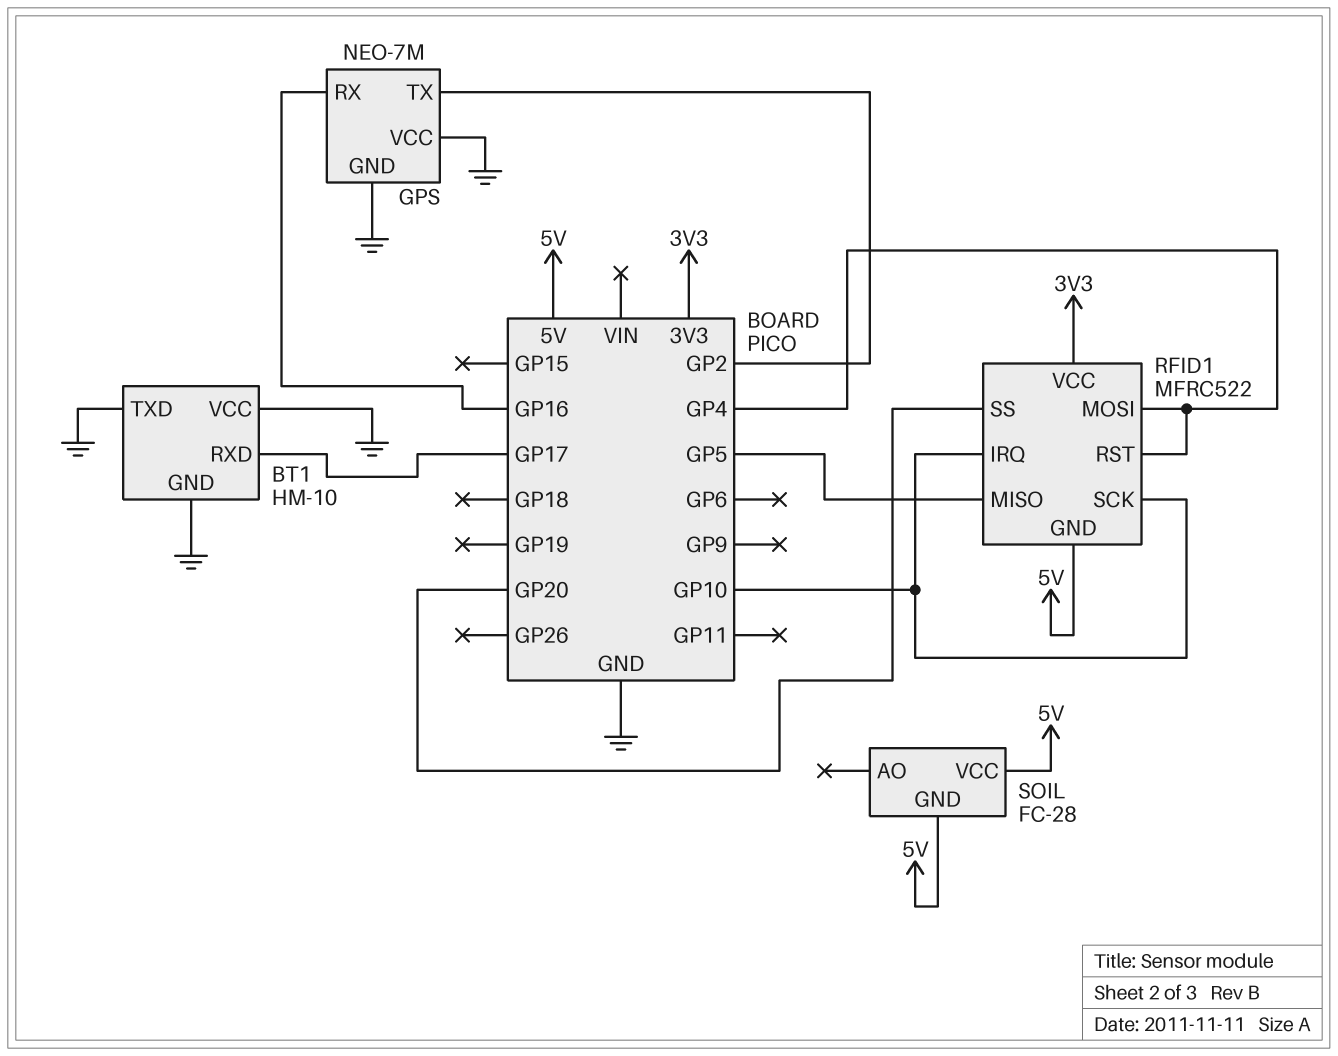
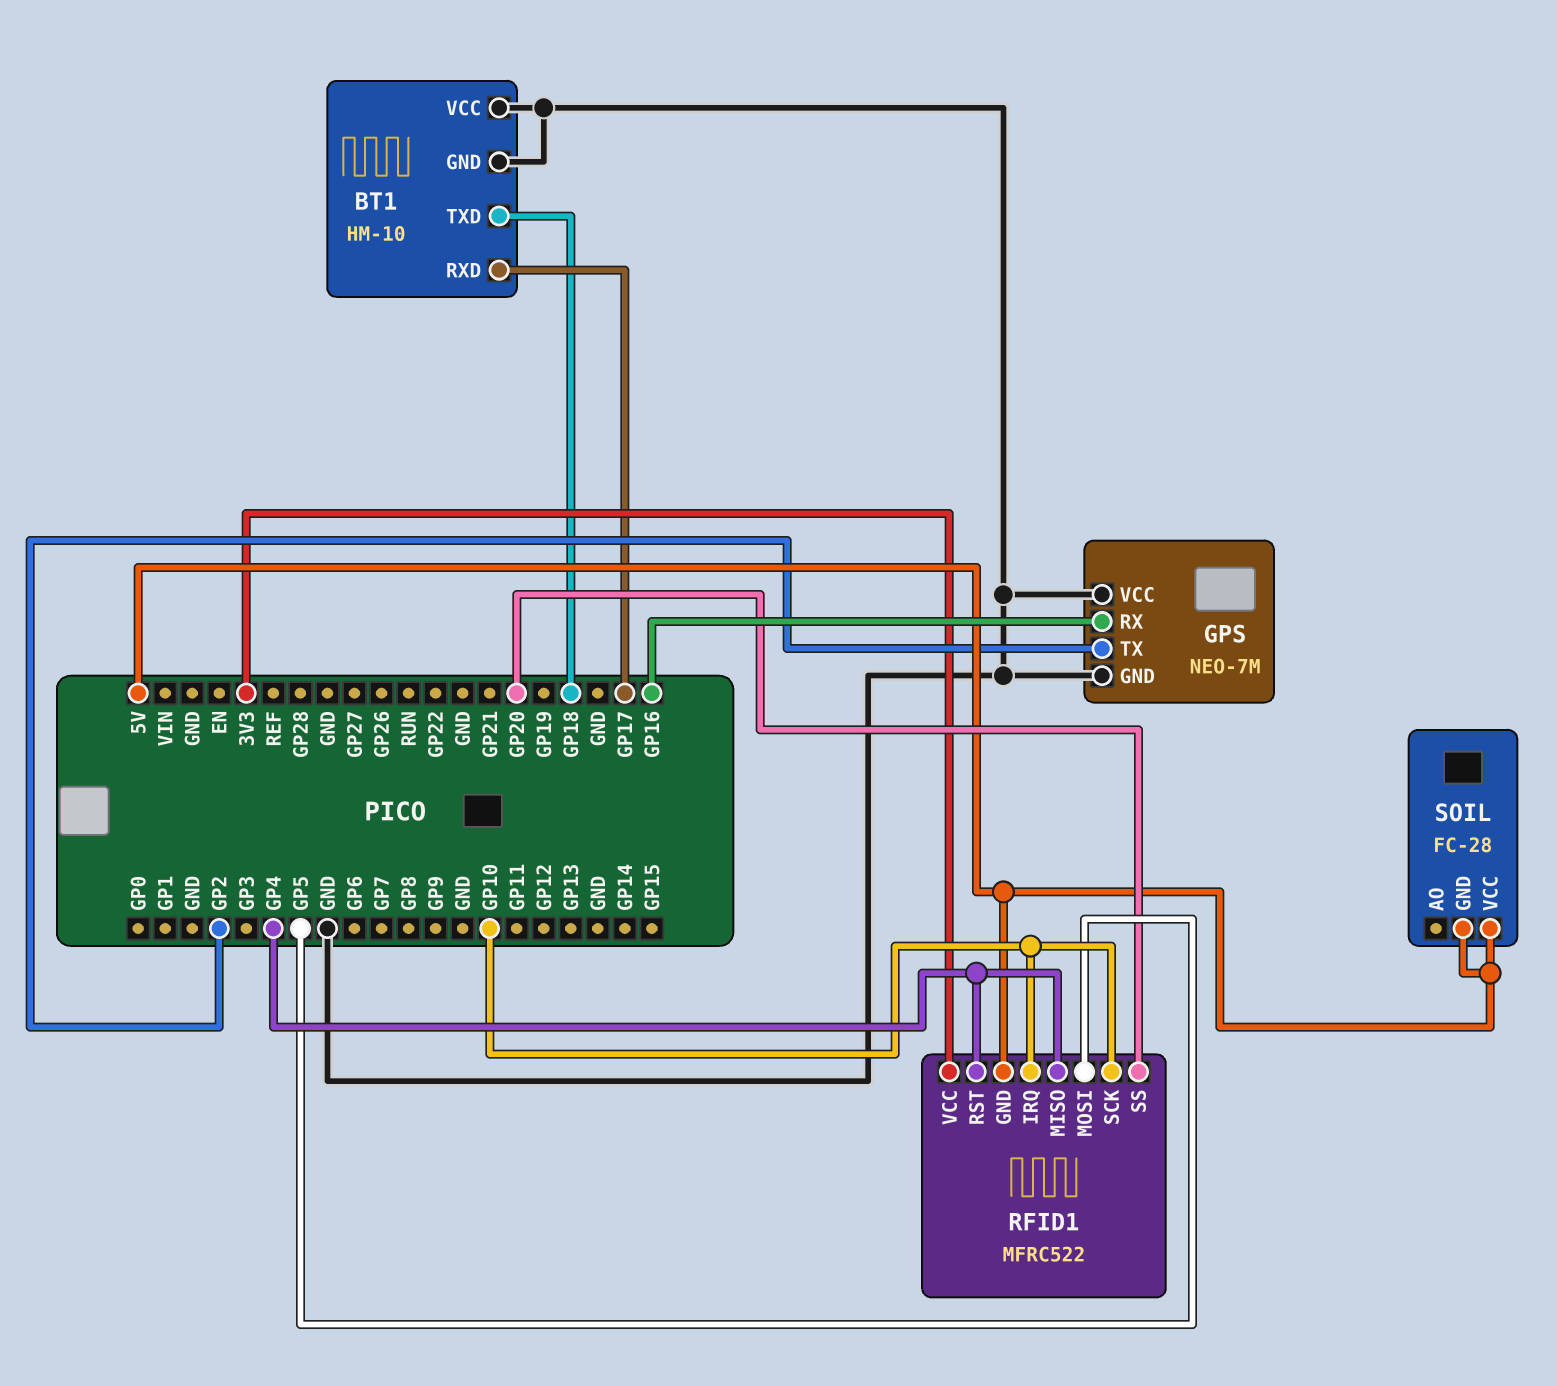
BT1 pin TXD: GND -> GP18
RFID1 pin MISO: GP5 -> GP4
RFID1 pin MOSI: GP4 -> GP5

